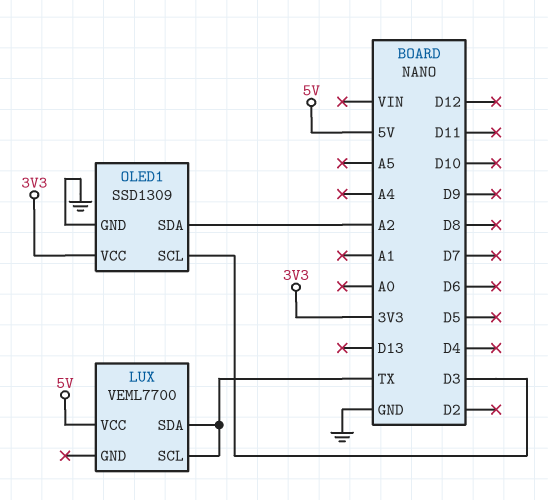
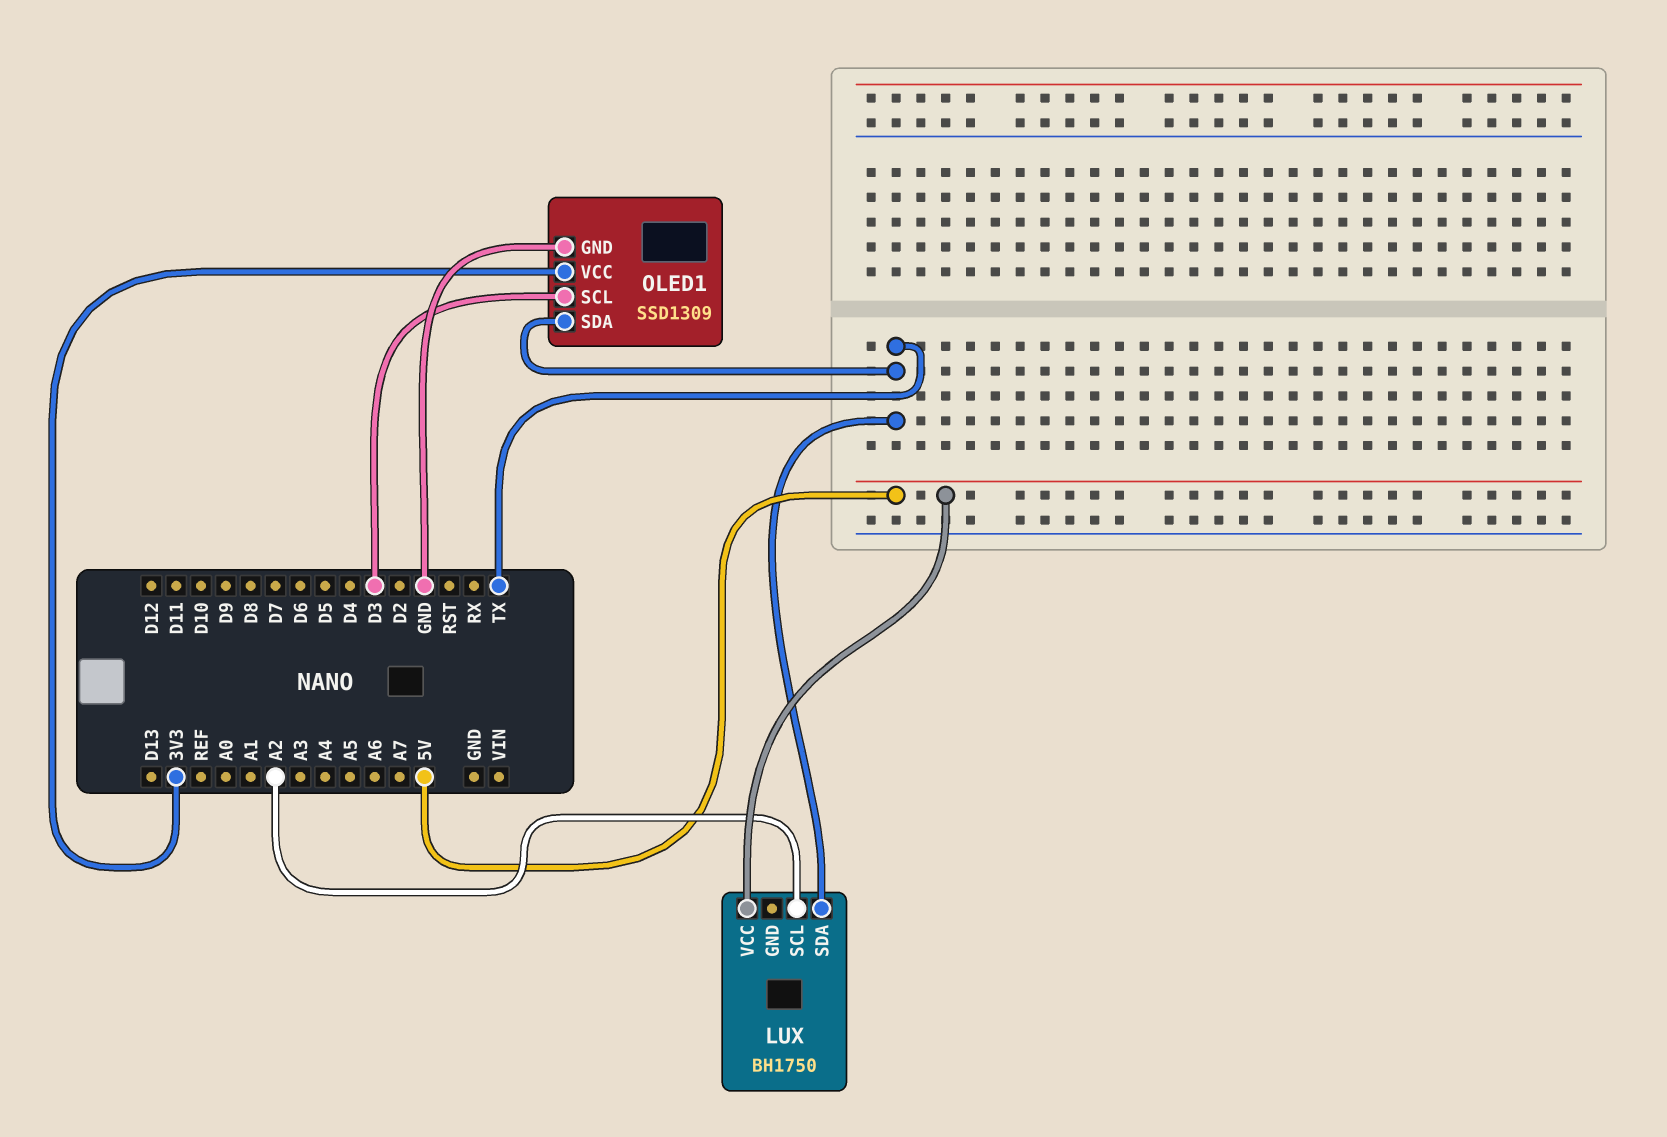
LUX: VEML7700 -> BH1750
LUX pin SCL: TX -> A2
OLED1 pin SDA: A2 -> TX

